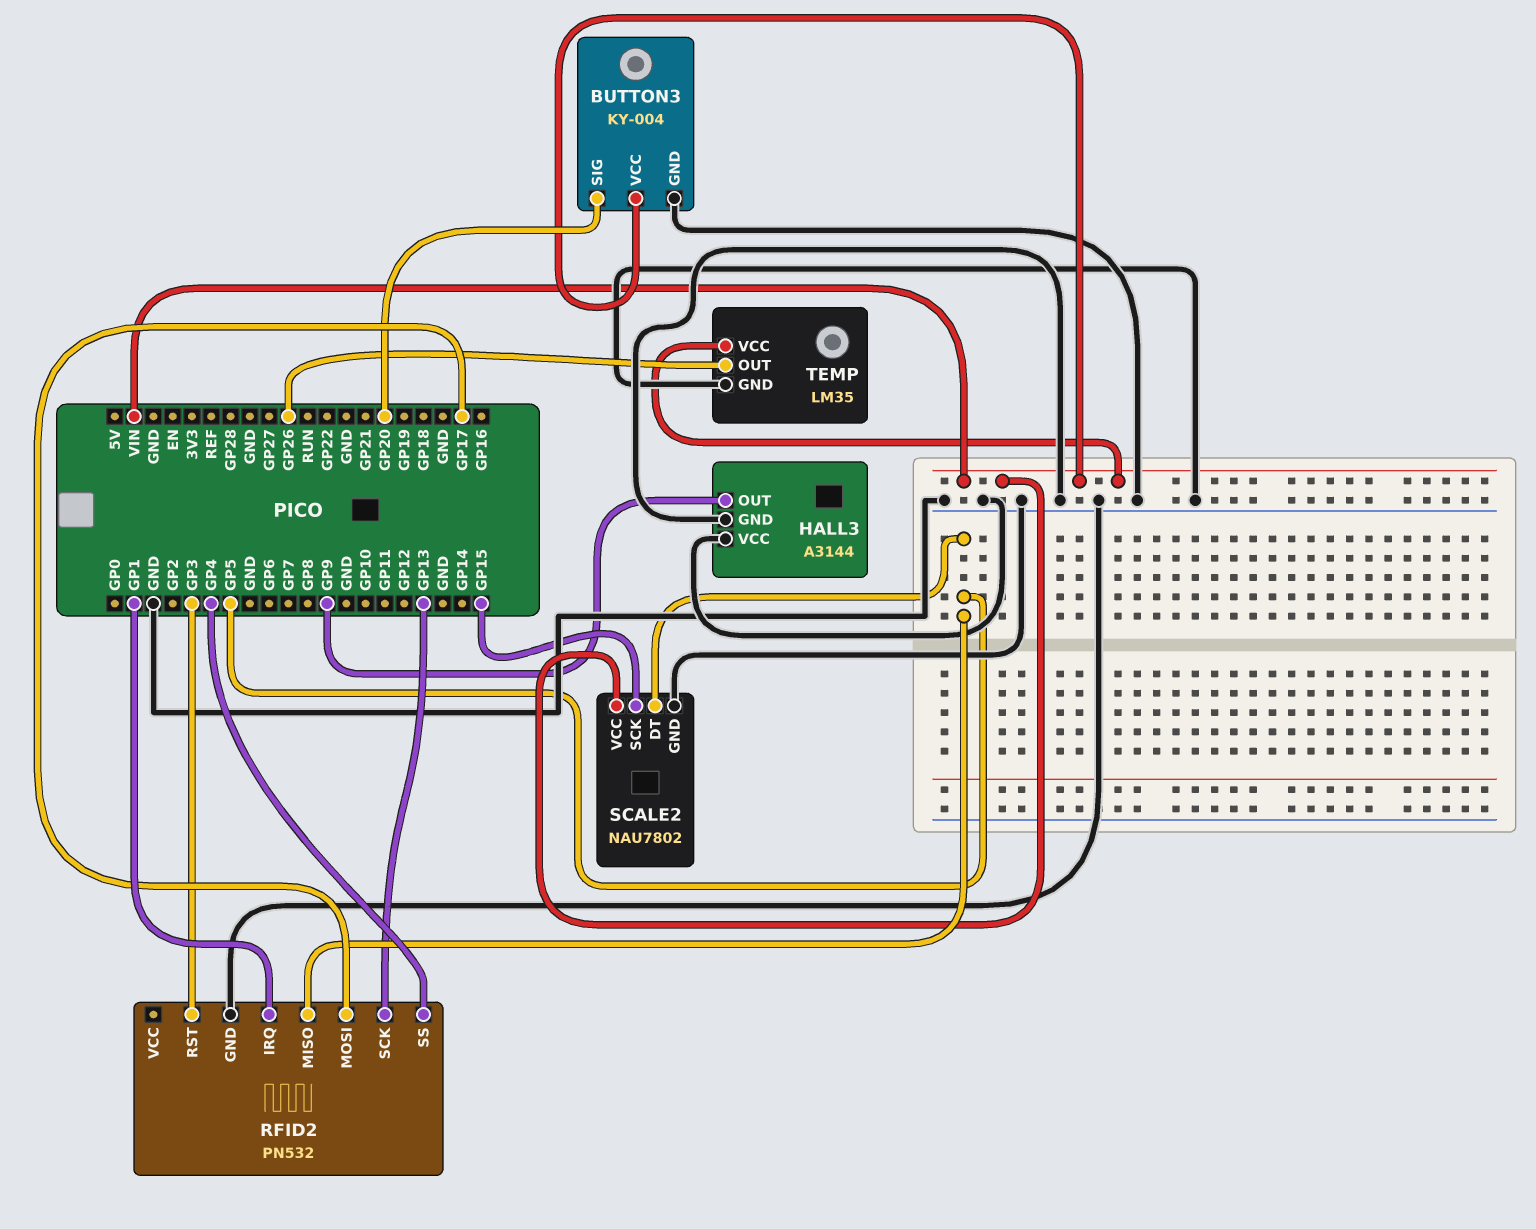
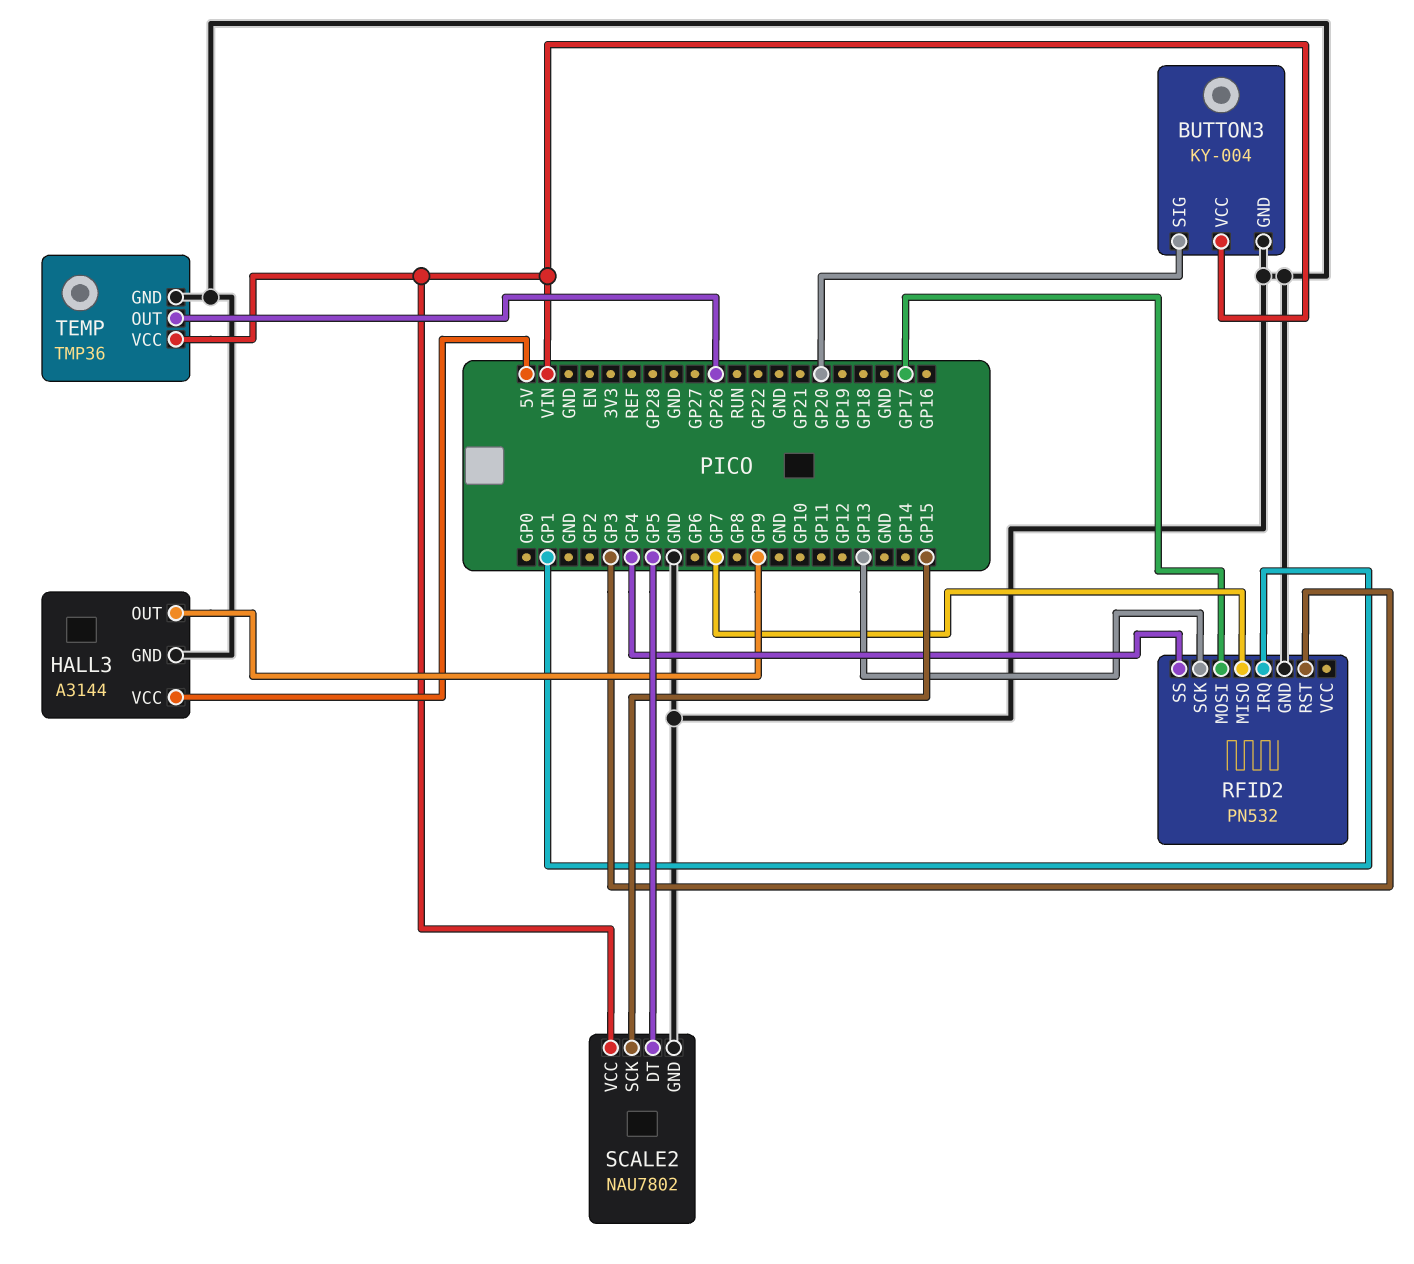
HALL3 pin VCC: GND -> 5V
RFID2 pin MISO: GP5 -> GP7
TEMP: LM35 -> TMP36

